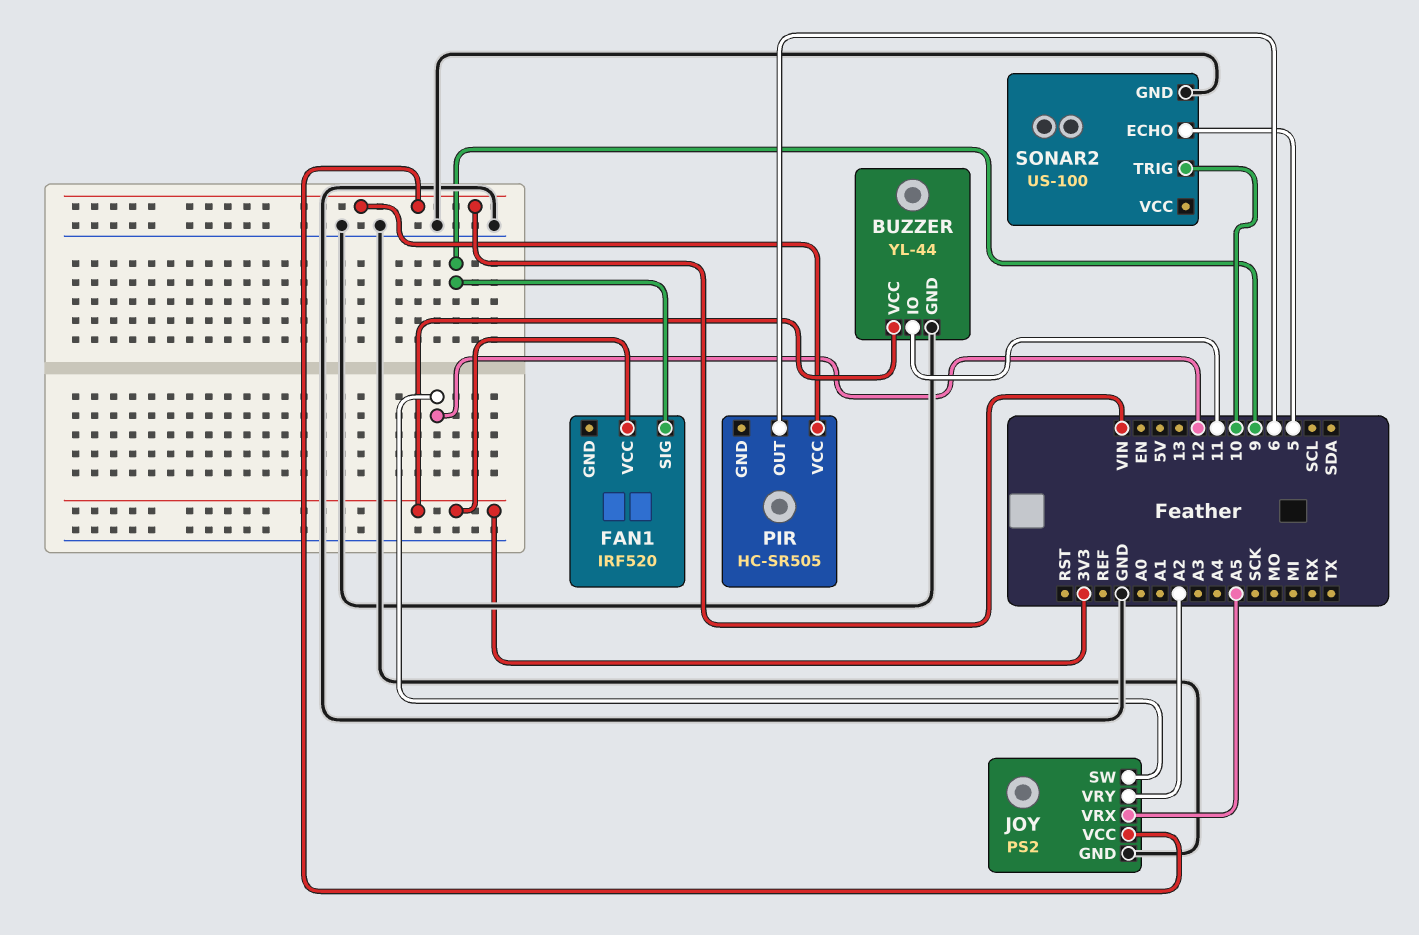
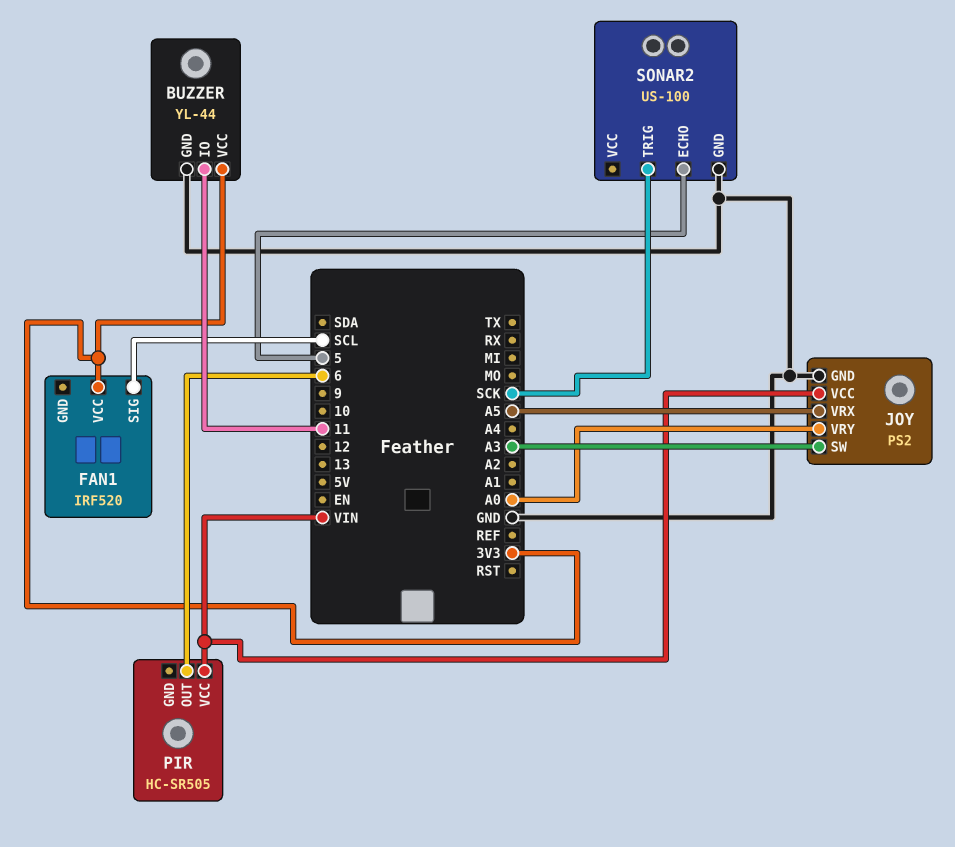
FAN1 pin SIG: 9 -> SCL
JOY pin SW: 12 -> A3
JOY pin VRY: A2 -> A0
SONAR2 pin TRIG: 10 -> SCK

